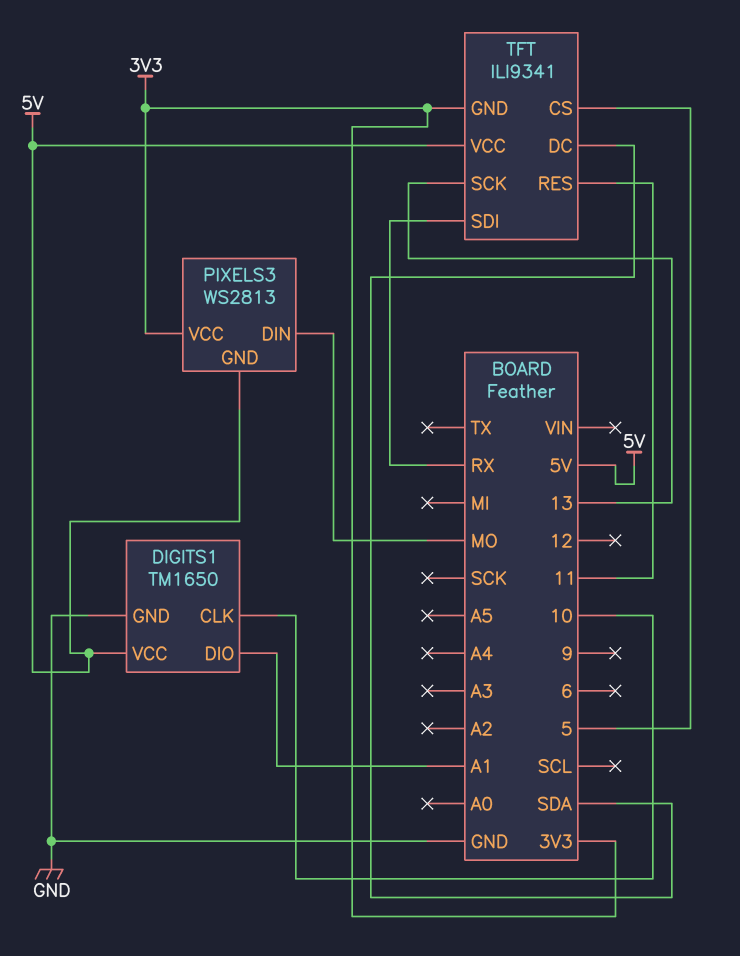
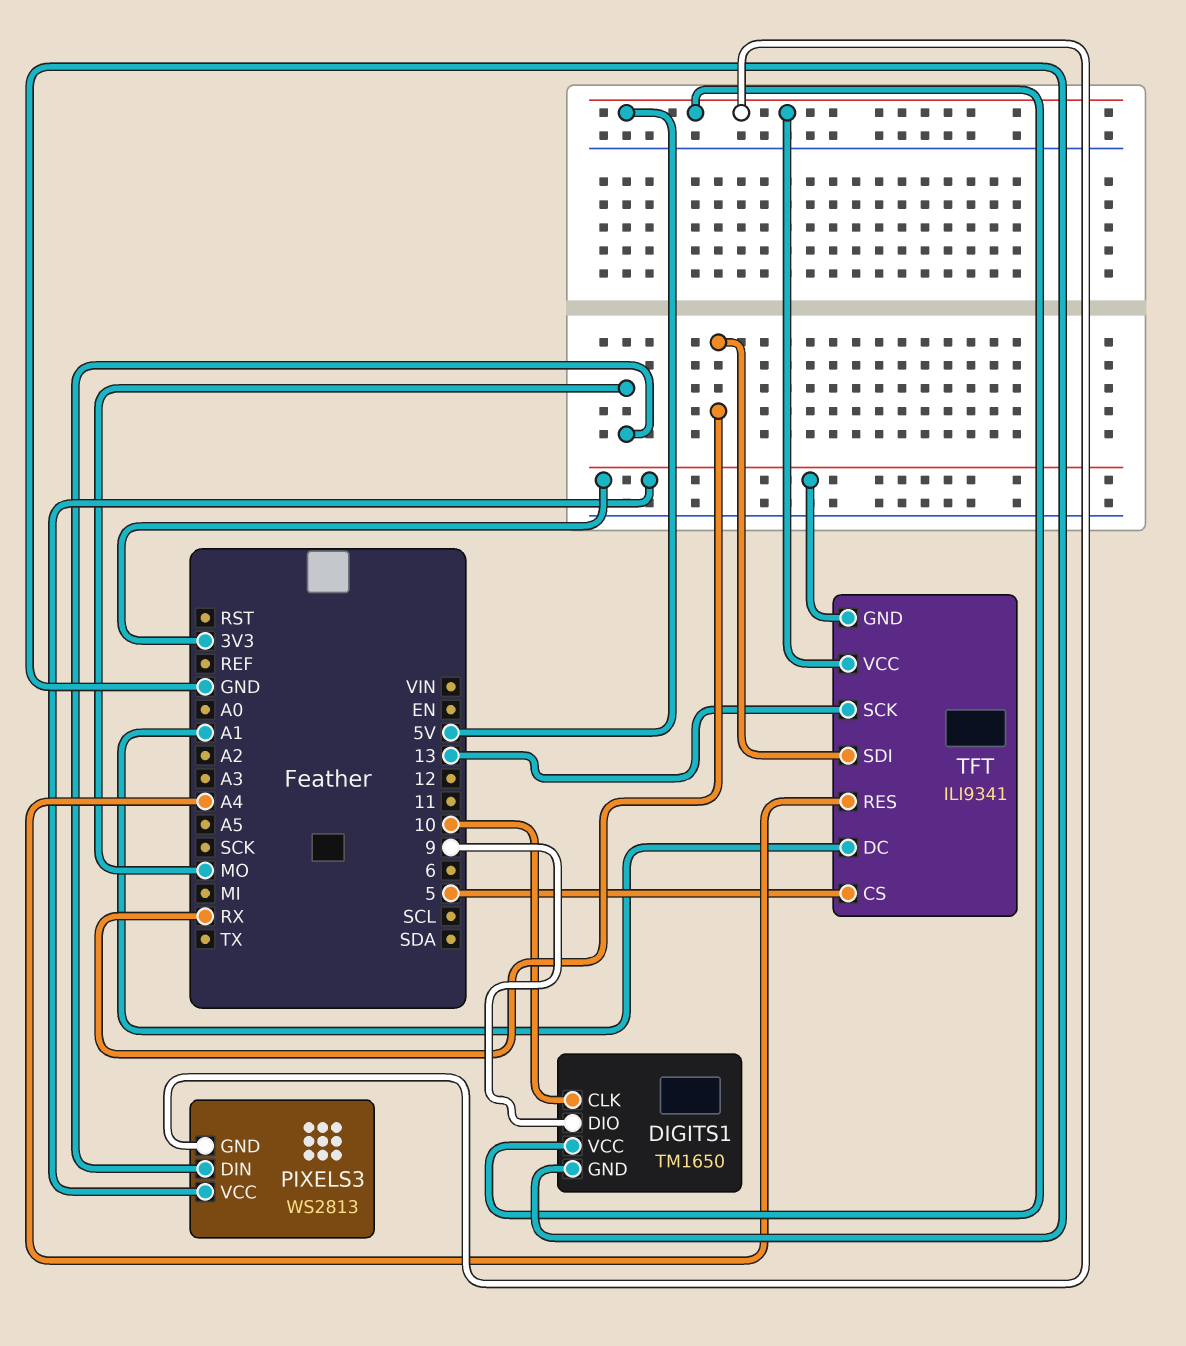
DIGITS1 pin DIO: A1 -> 9
TFT pin DC: SDA -> A1
TFT pin RES: 11 -> A4

